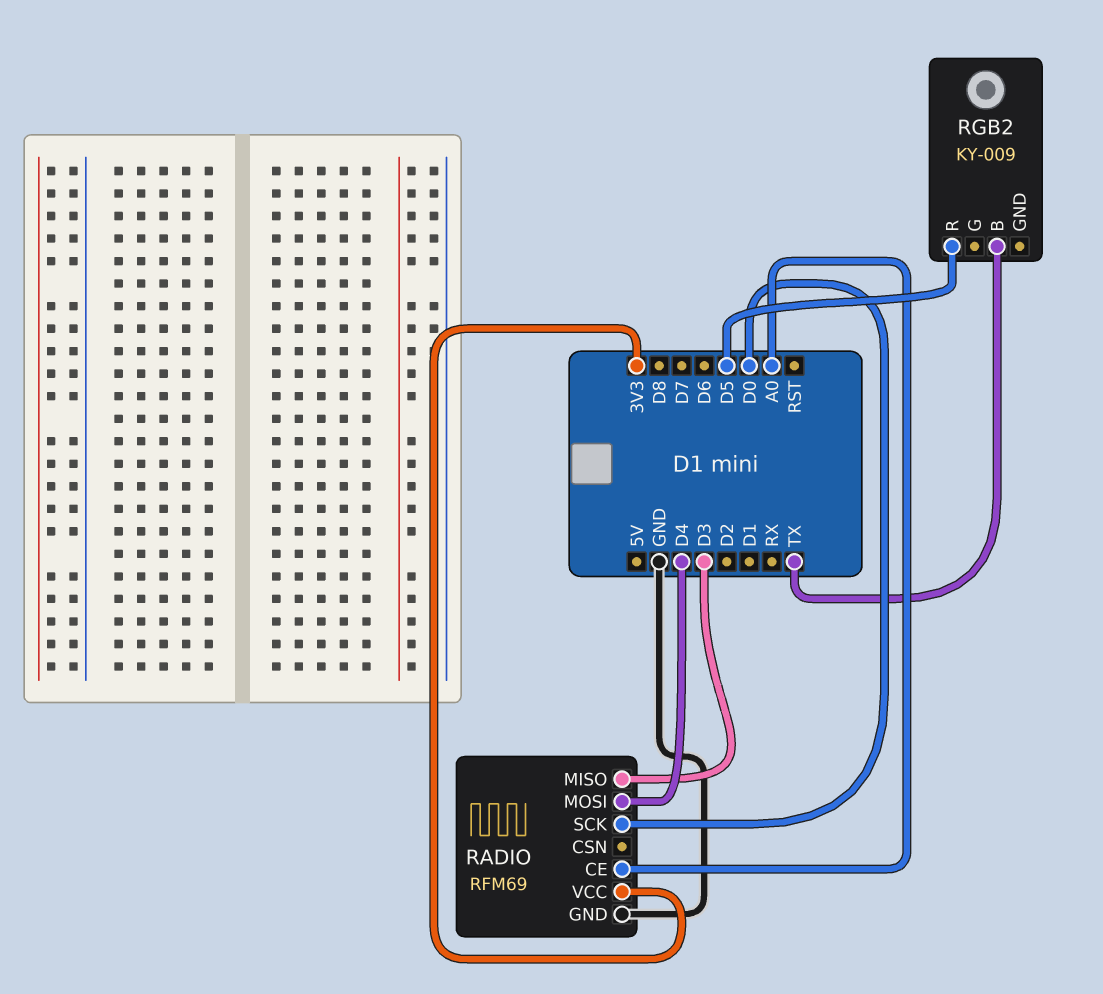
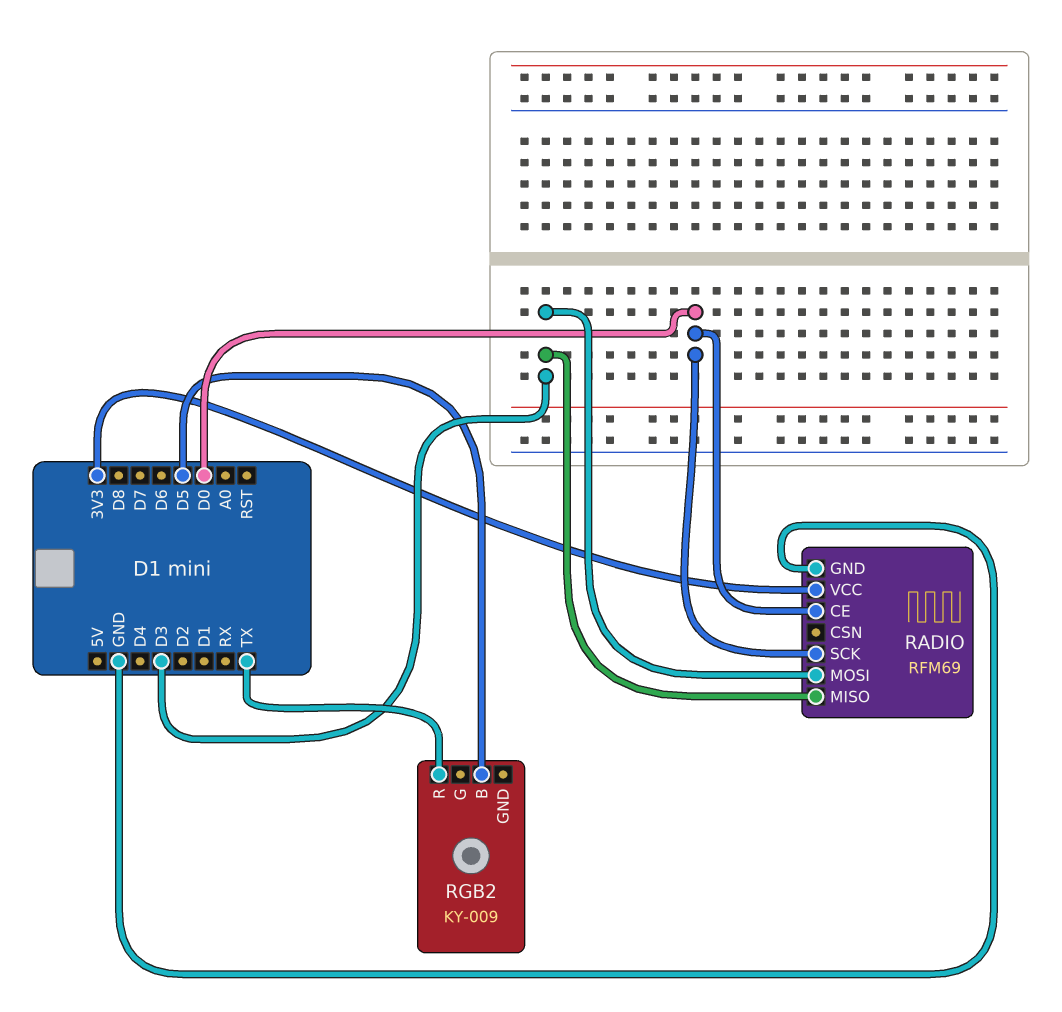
RADIO pin CE: A0 -> D0
RADIO pin MOSI: D4 -> D3
RGB2 pin B: TX -> D5
RGB2 pin R: D5 -> TX

